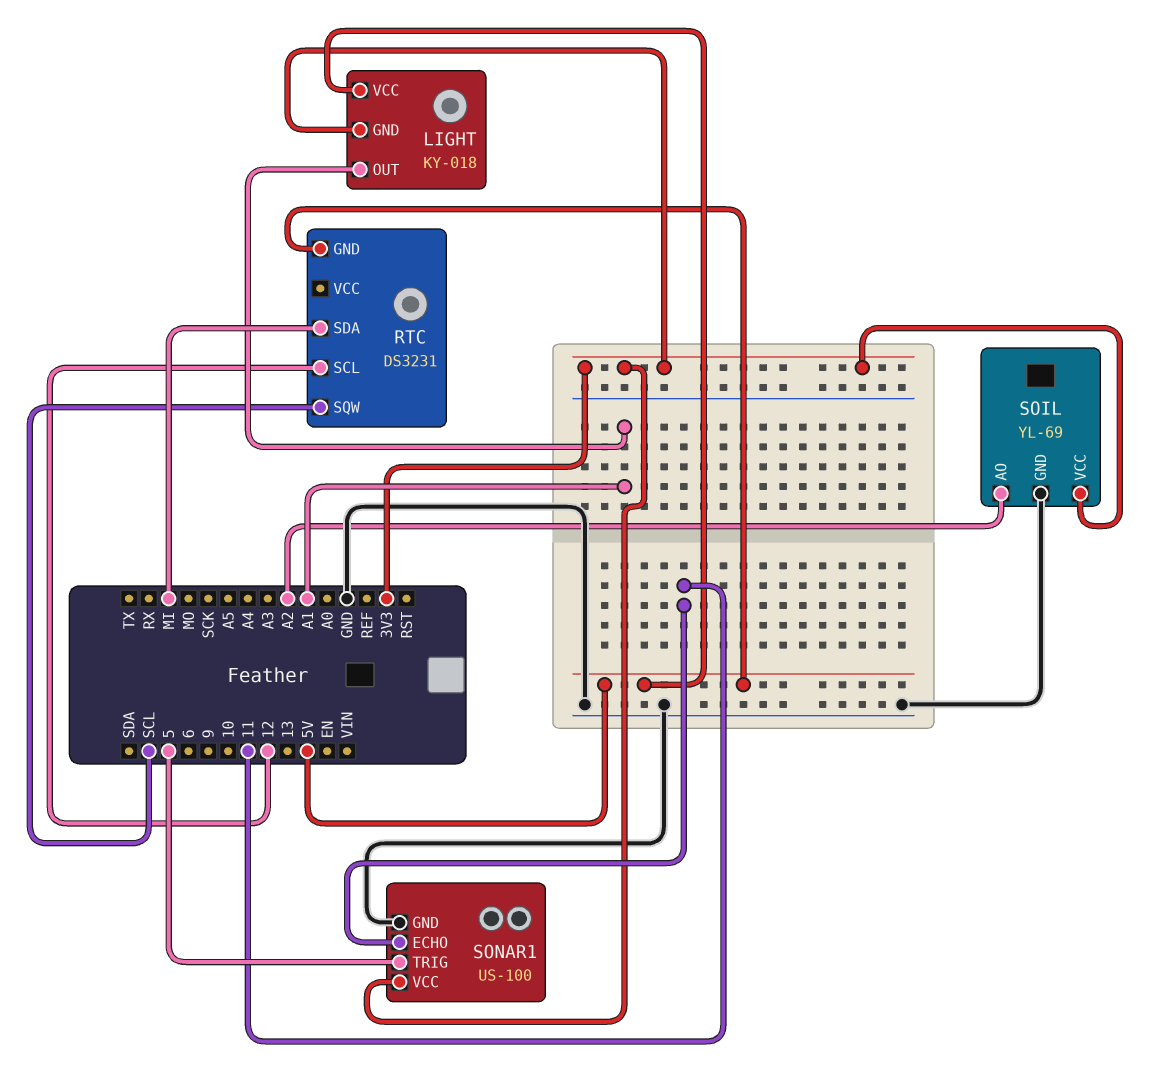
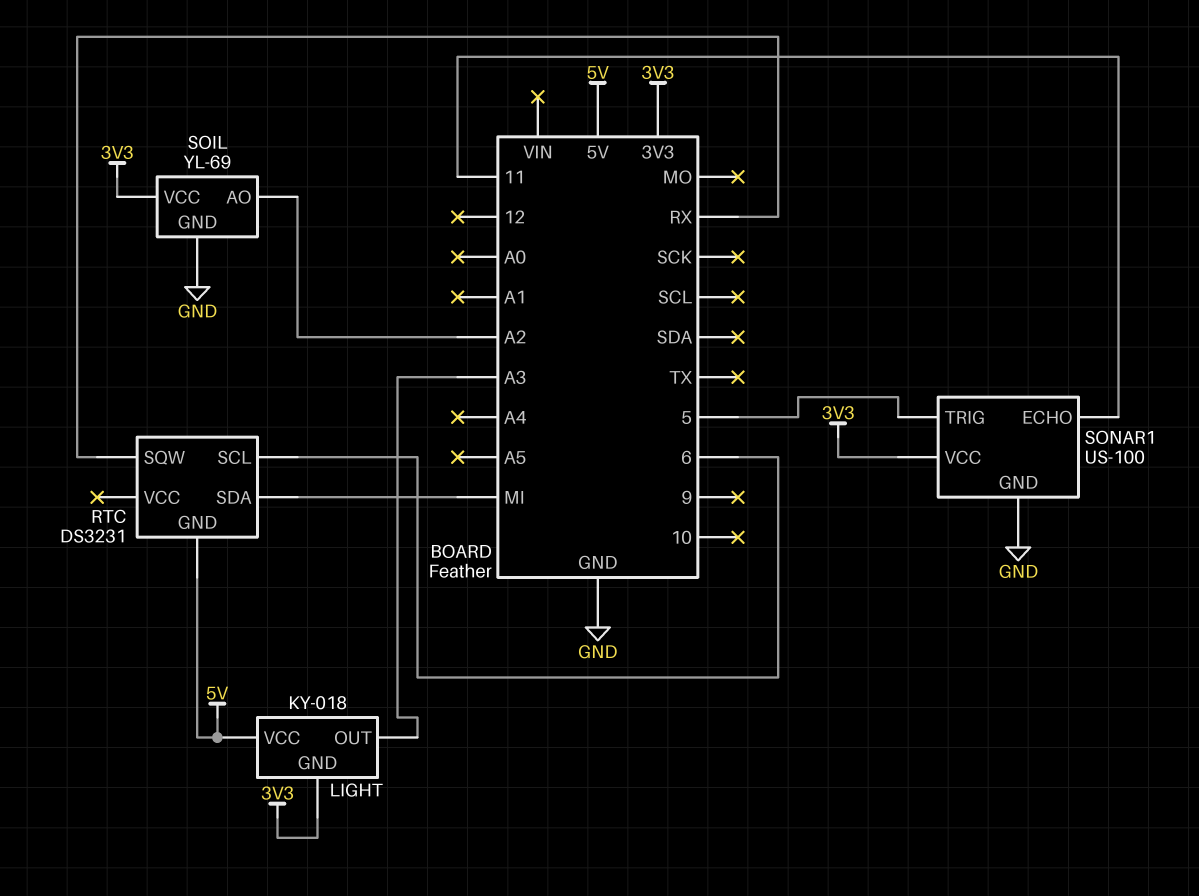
LIGHT pin OUT: A1 -> A3
RTC pin SCL: 12 -> 6
RTC pin SQW: SCL -> RX

